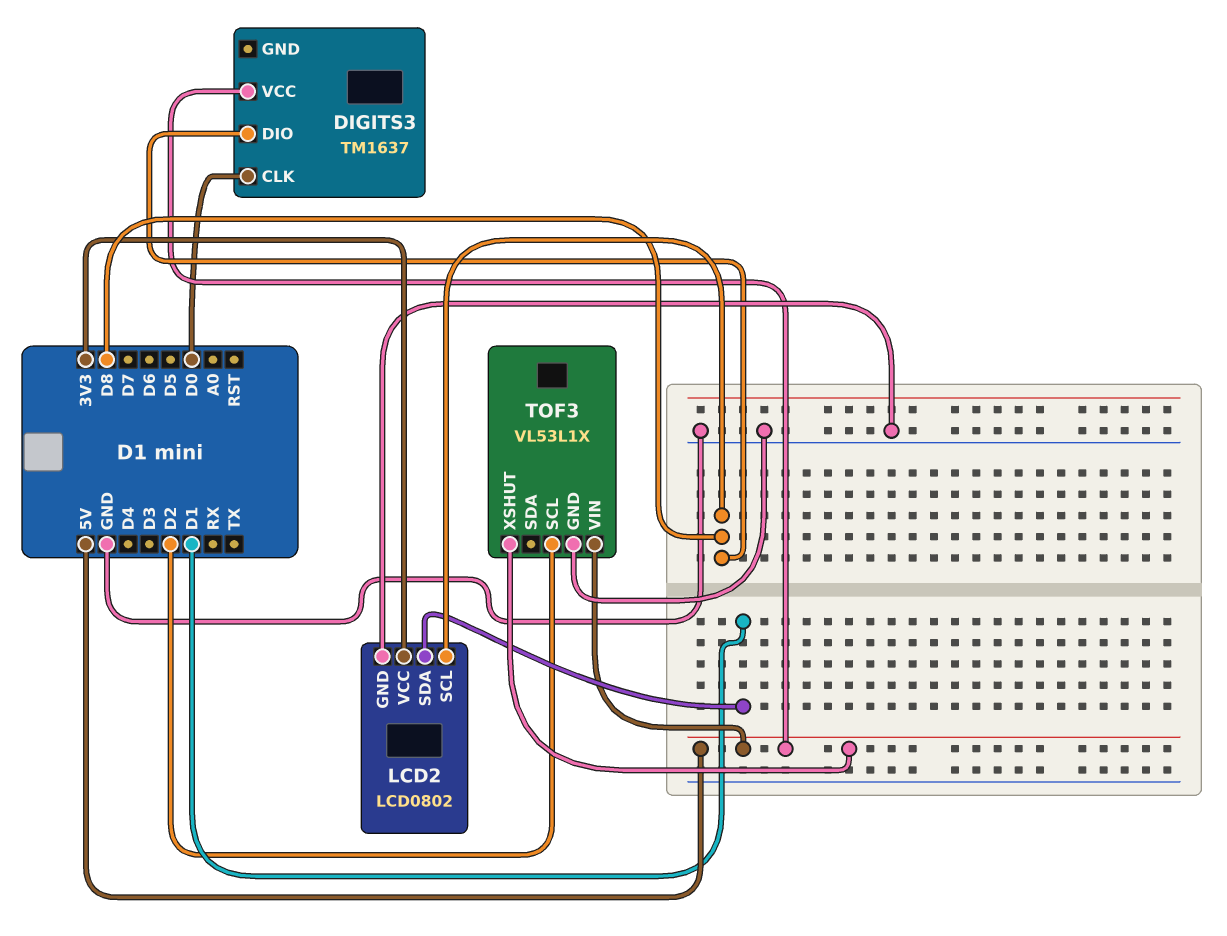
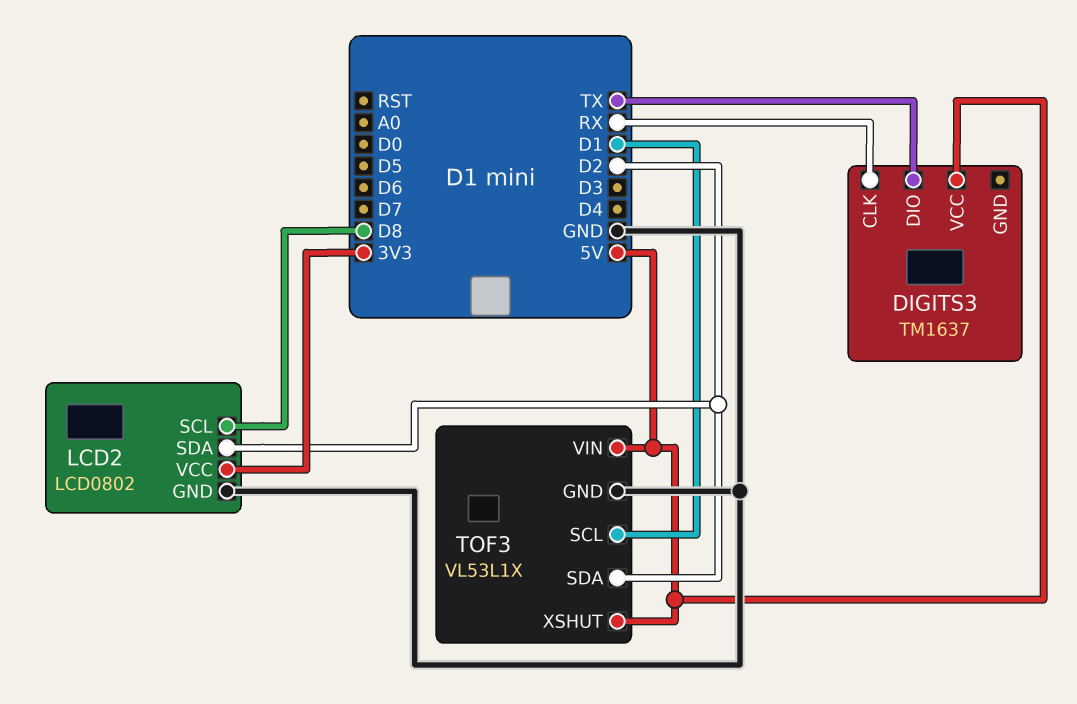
DIGITS3 pin CLK: D0 -> RX
DIGITS3 pin DIO: D8 -> TX
LCD2 pin SDA: D1 -> D2
TOF3 pin SCL: D2 -> D1
TOF3 pin SDA: none -> D2

